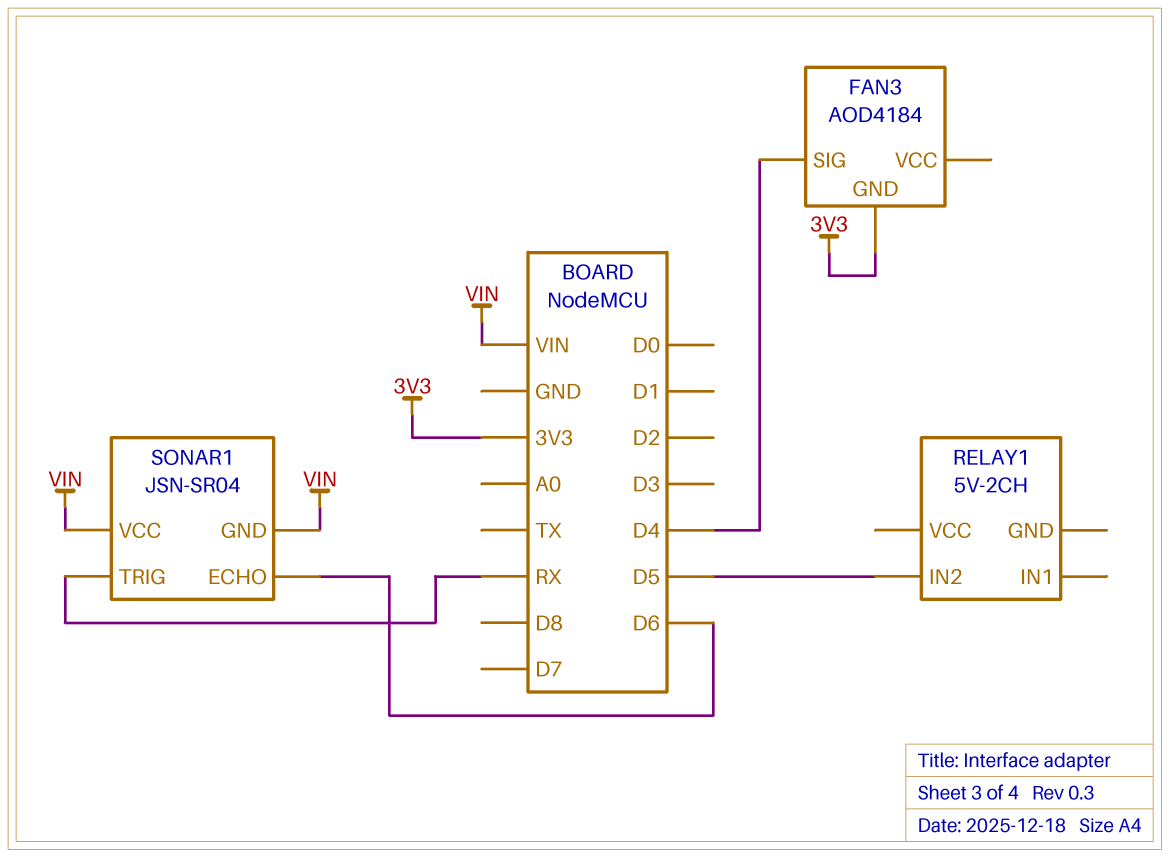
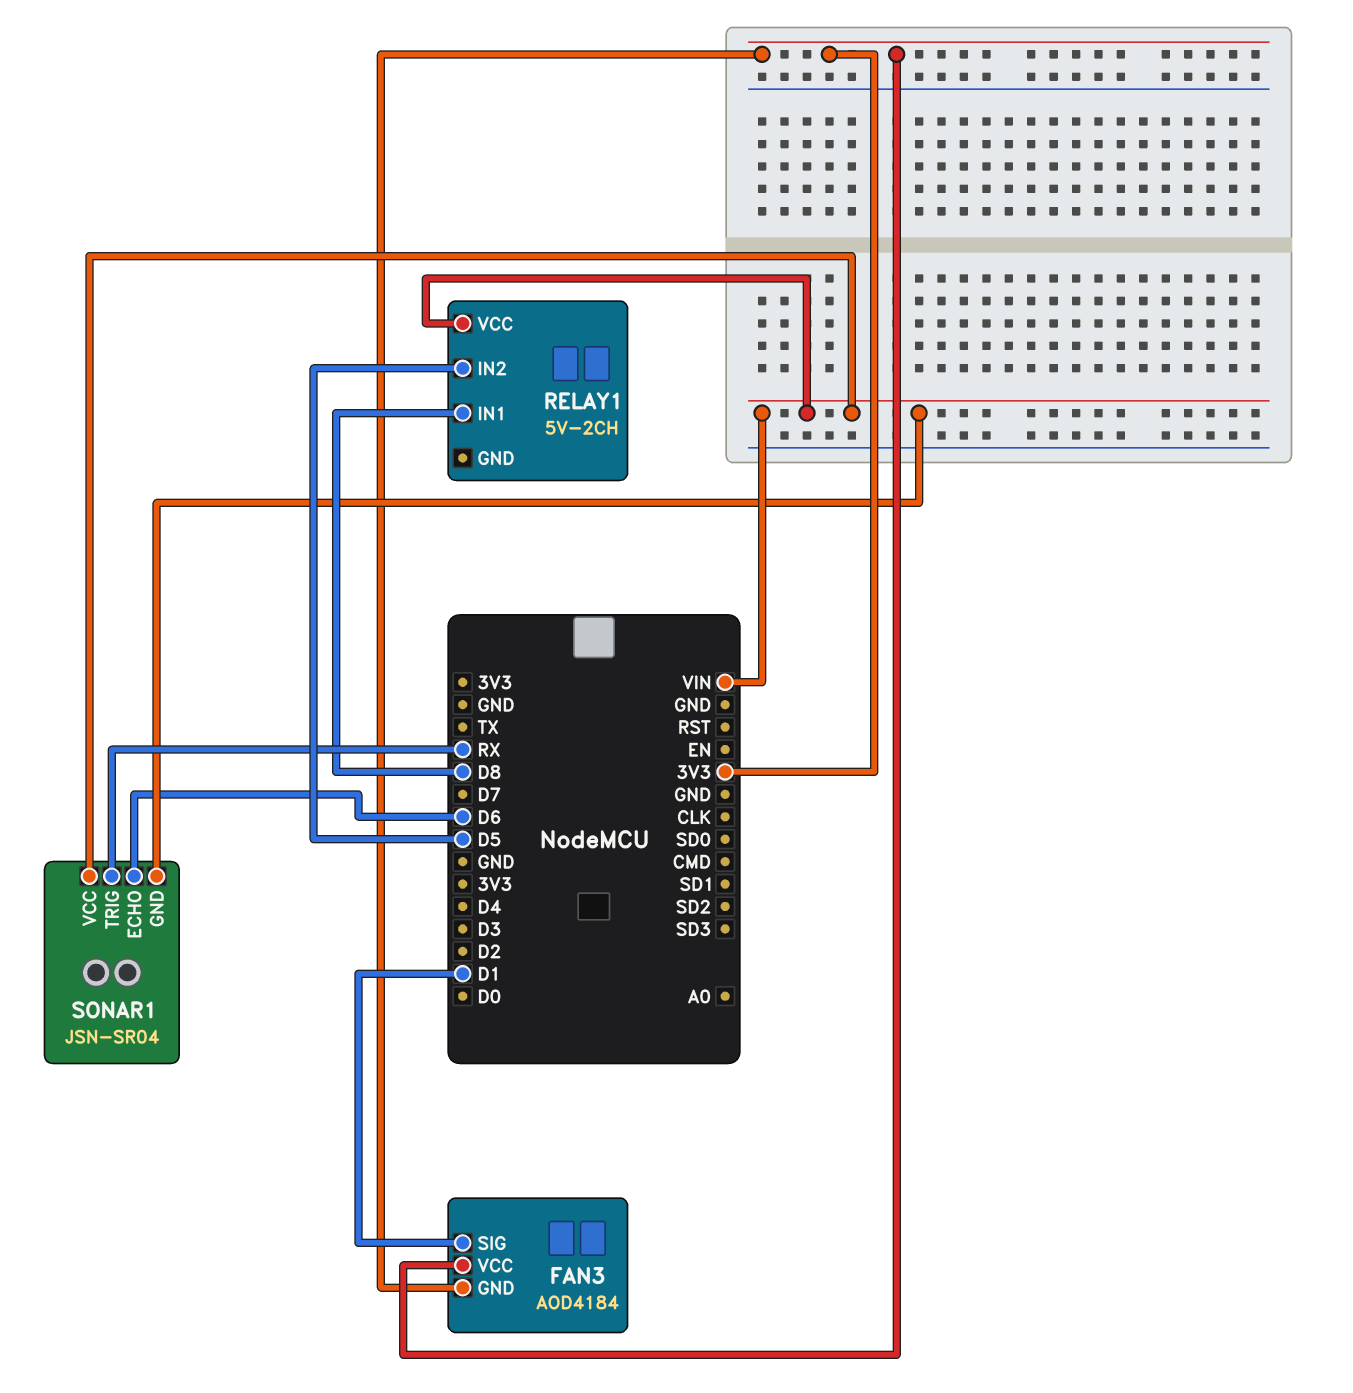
FAN3 pin SIG: D4 -> D1
FAN3 pin VCC: none -> 3V3
RELAY1 pin IN1: none -> D8
RELAY1 pin VCC: none -> VIN

